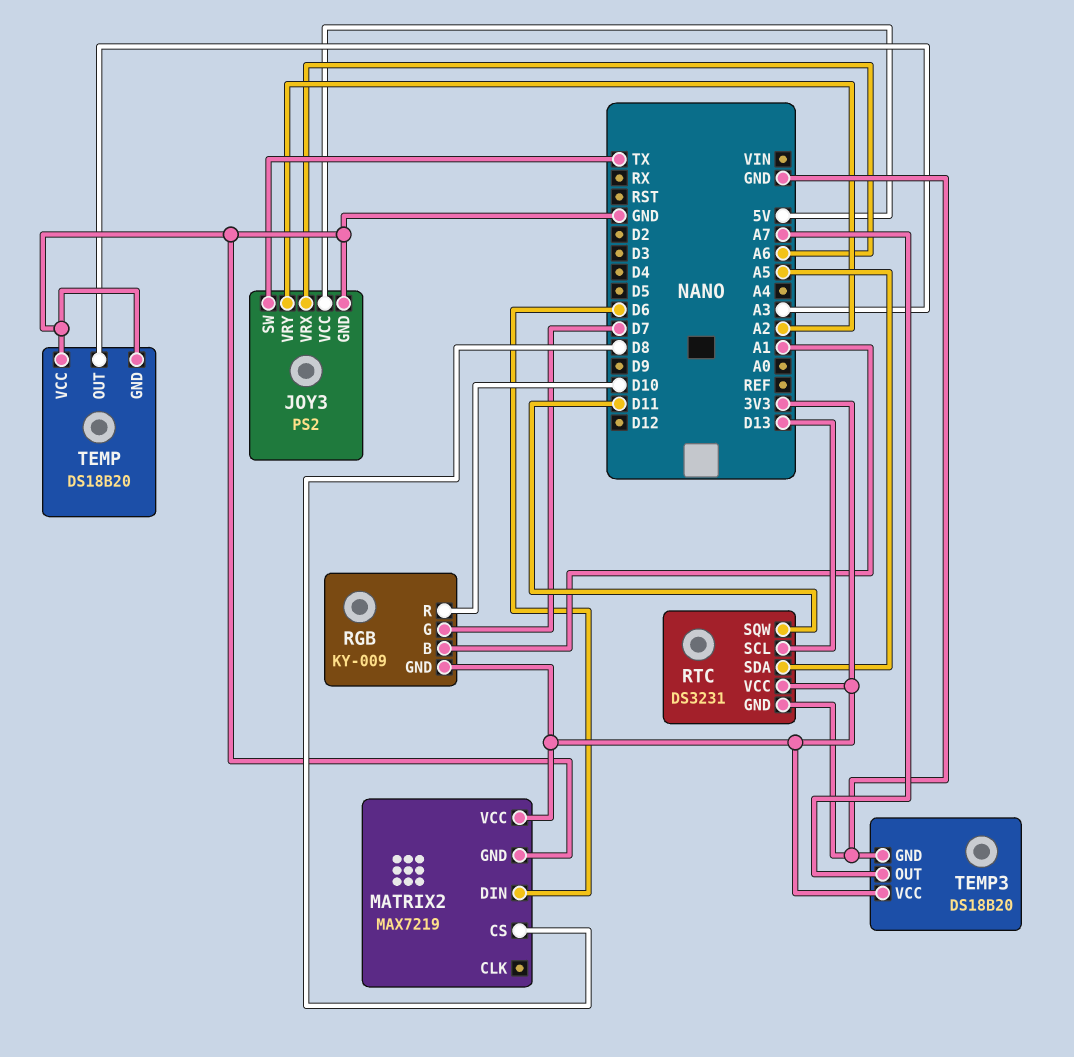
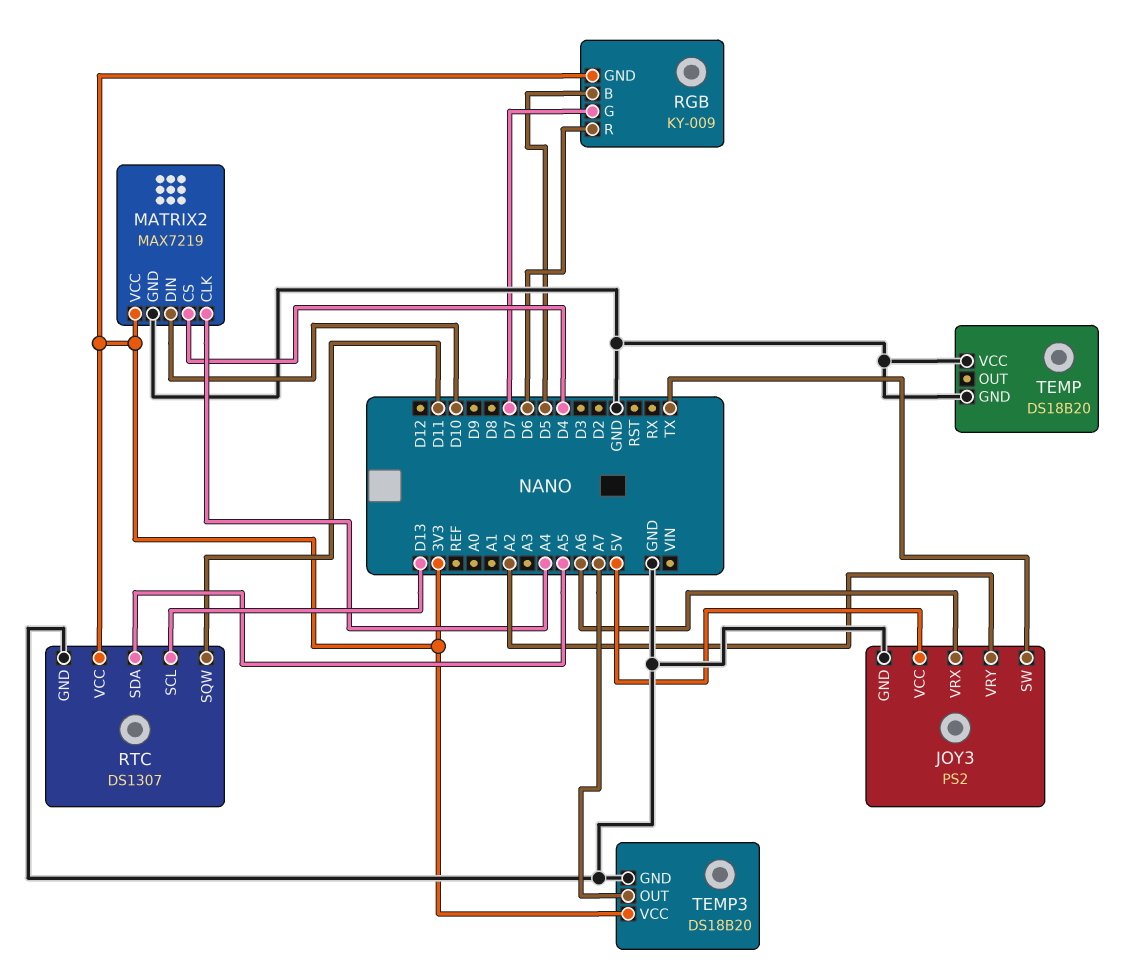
MATRIX2 pin CLK: none -> A4
MATRIX2 pin CS: D8 -> D4
MATRIX2 pin DIN: D6 -> D10
RGB pin B: A1 -> D5
RGB pin R: D10 -> D6
RTC: DS3231 -> DS1307
TEMP pin OUT: A3 -> none

